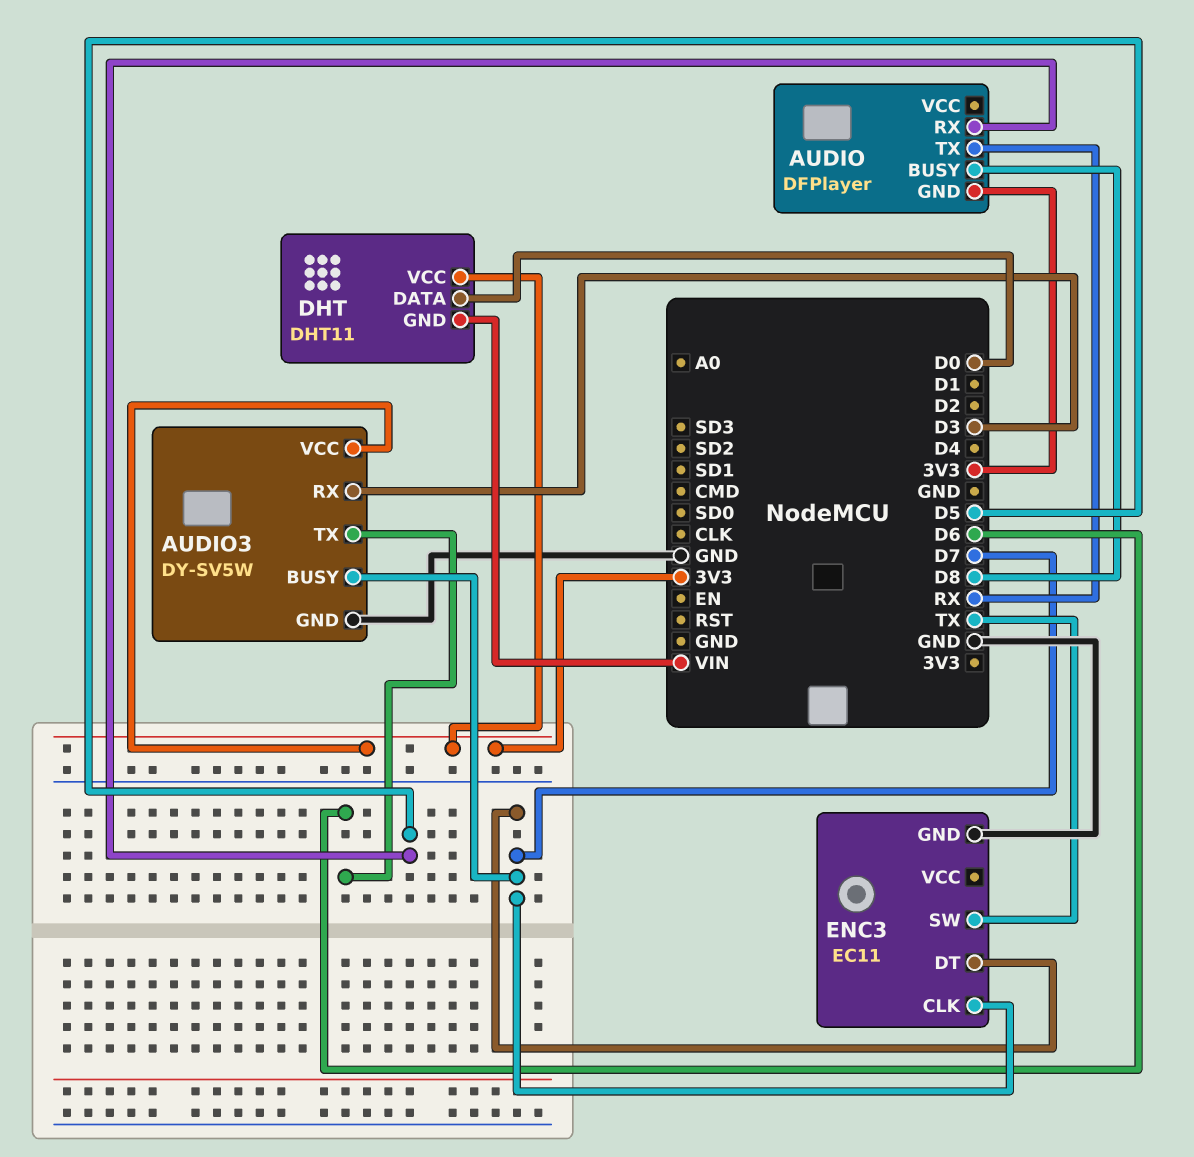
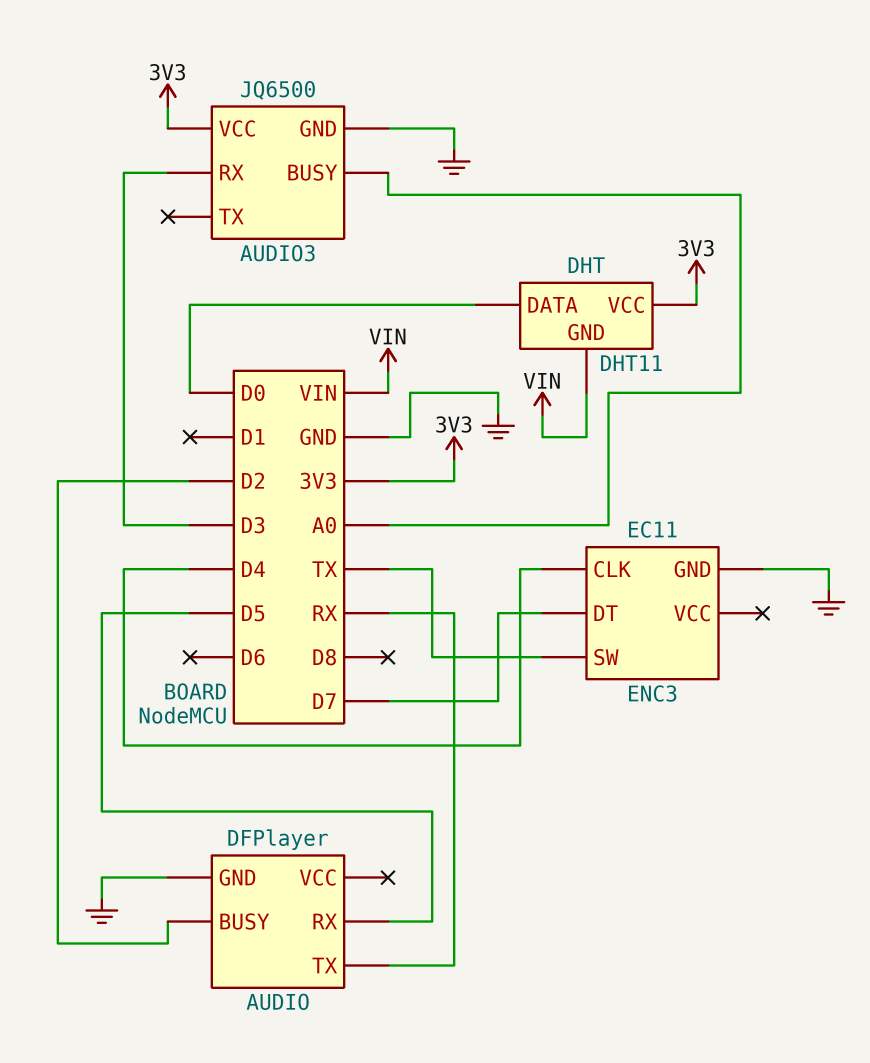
AUDIO pin BUSY: D8 -> D2
AUDIO pin GND: 3V3 -> GND
AUDIO3: DY-SV5W -> JQ6500
AUDIO3 pin BUSY: D7 -> A0
AUDIO3 pin TX: D6 -> none
ENC3 pin CLK: D7 -> D4

